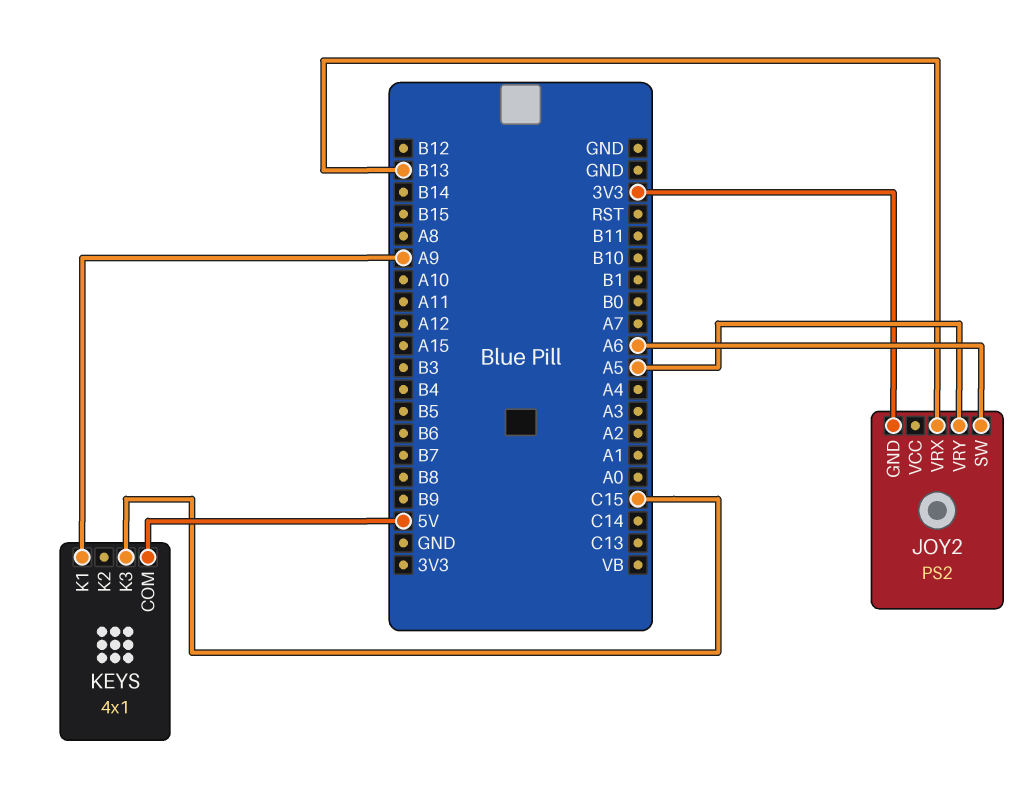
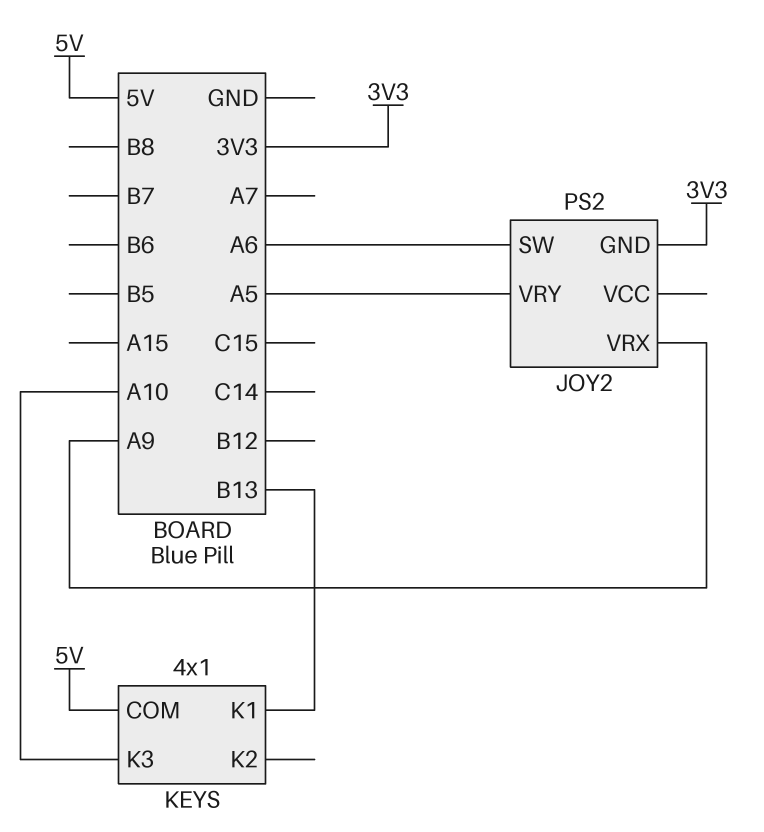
JOY2 pin VRX: B13 -> A9
KEYS pin K1: A9 -> B13
KEYS pin K3: C15 -> A10

